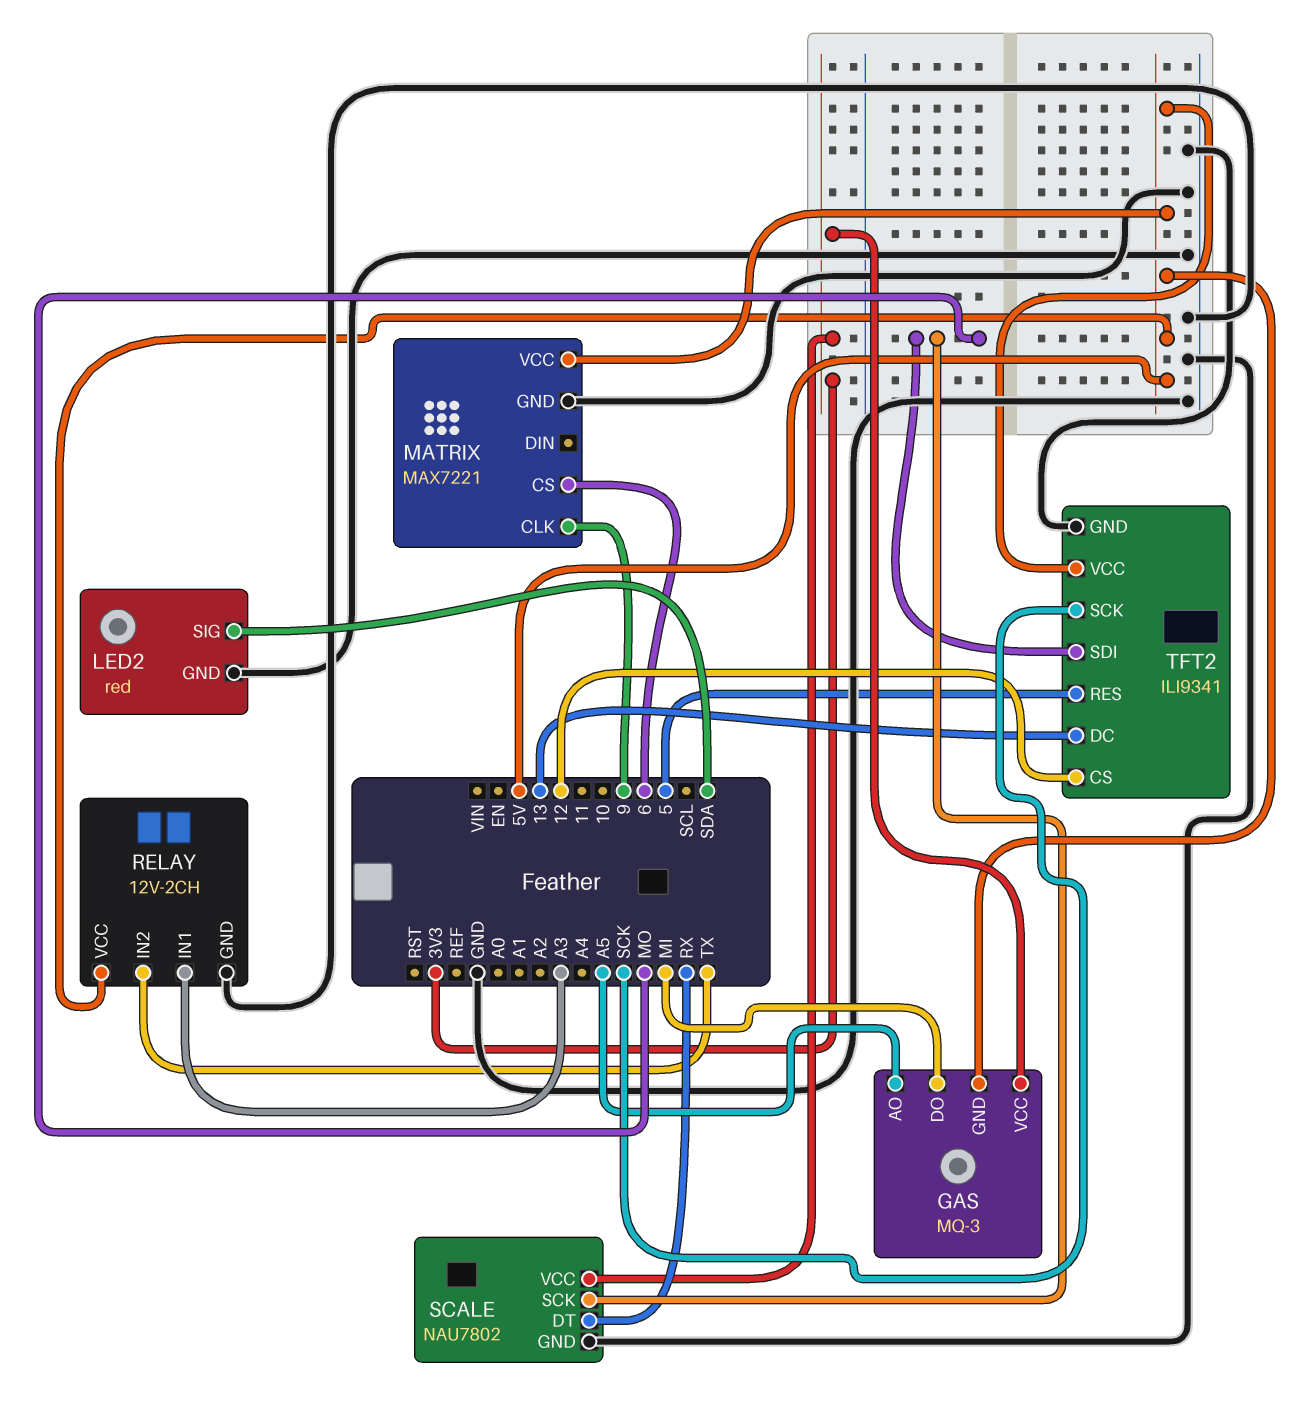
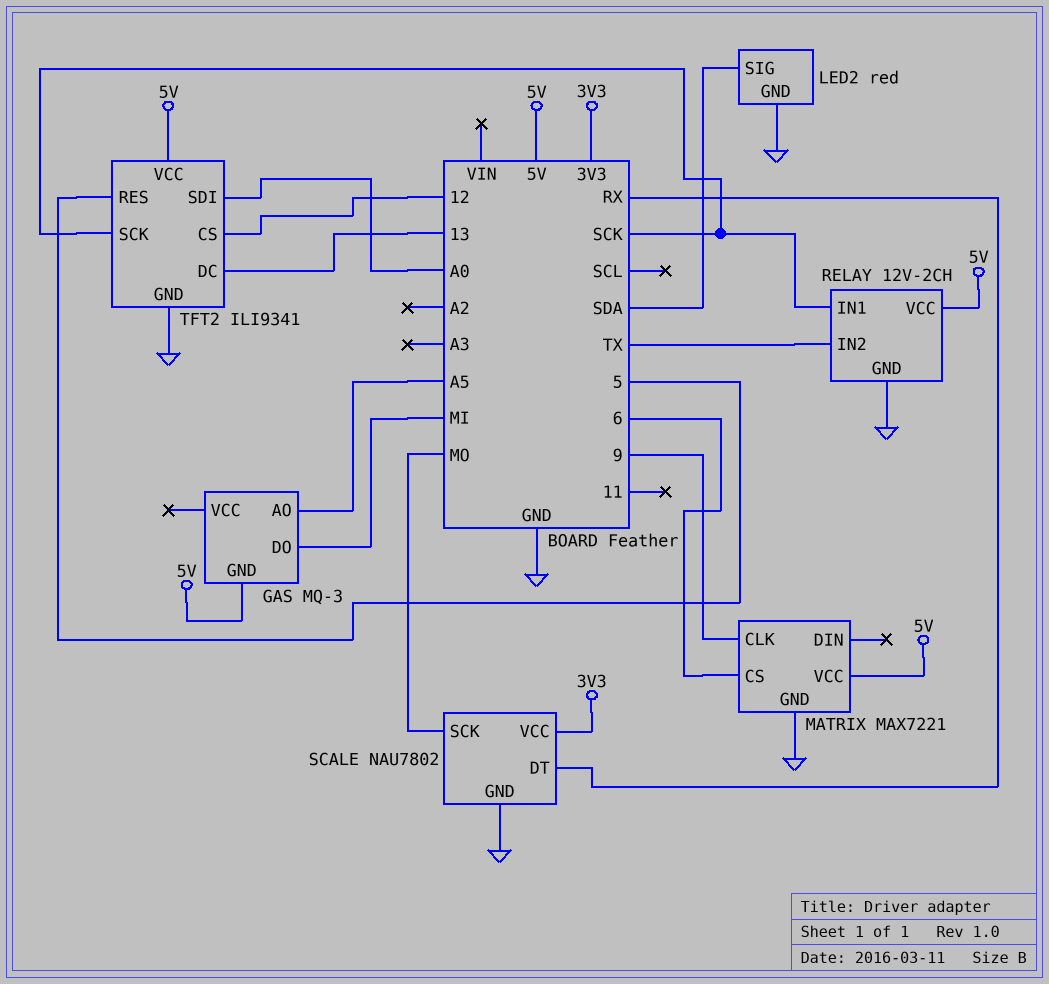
GAS pin VCC: 3V3 -> none
RELAY pin IN1: A3 -> SCK
TFT2 pin SDI: MO -> A0

